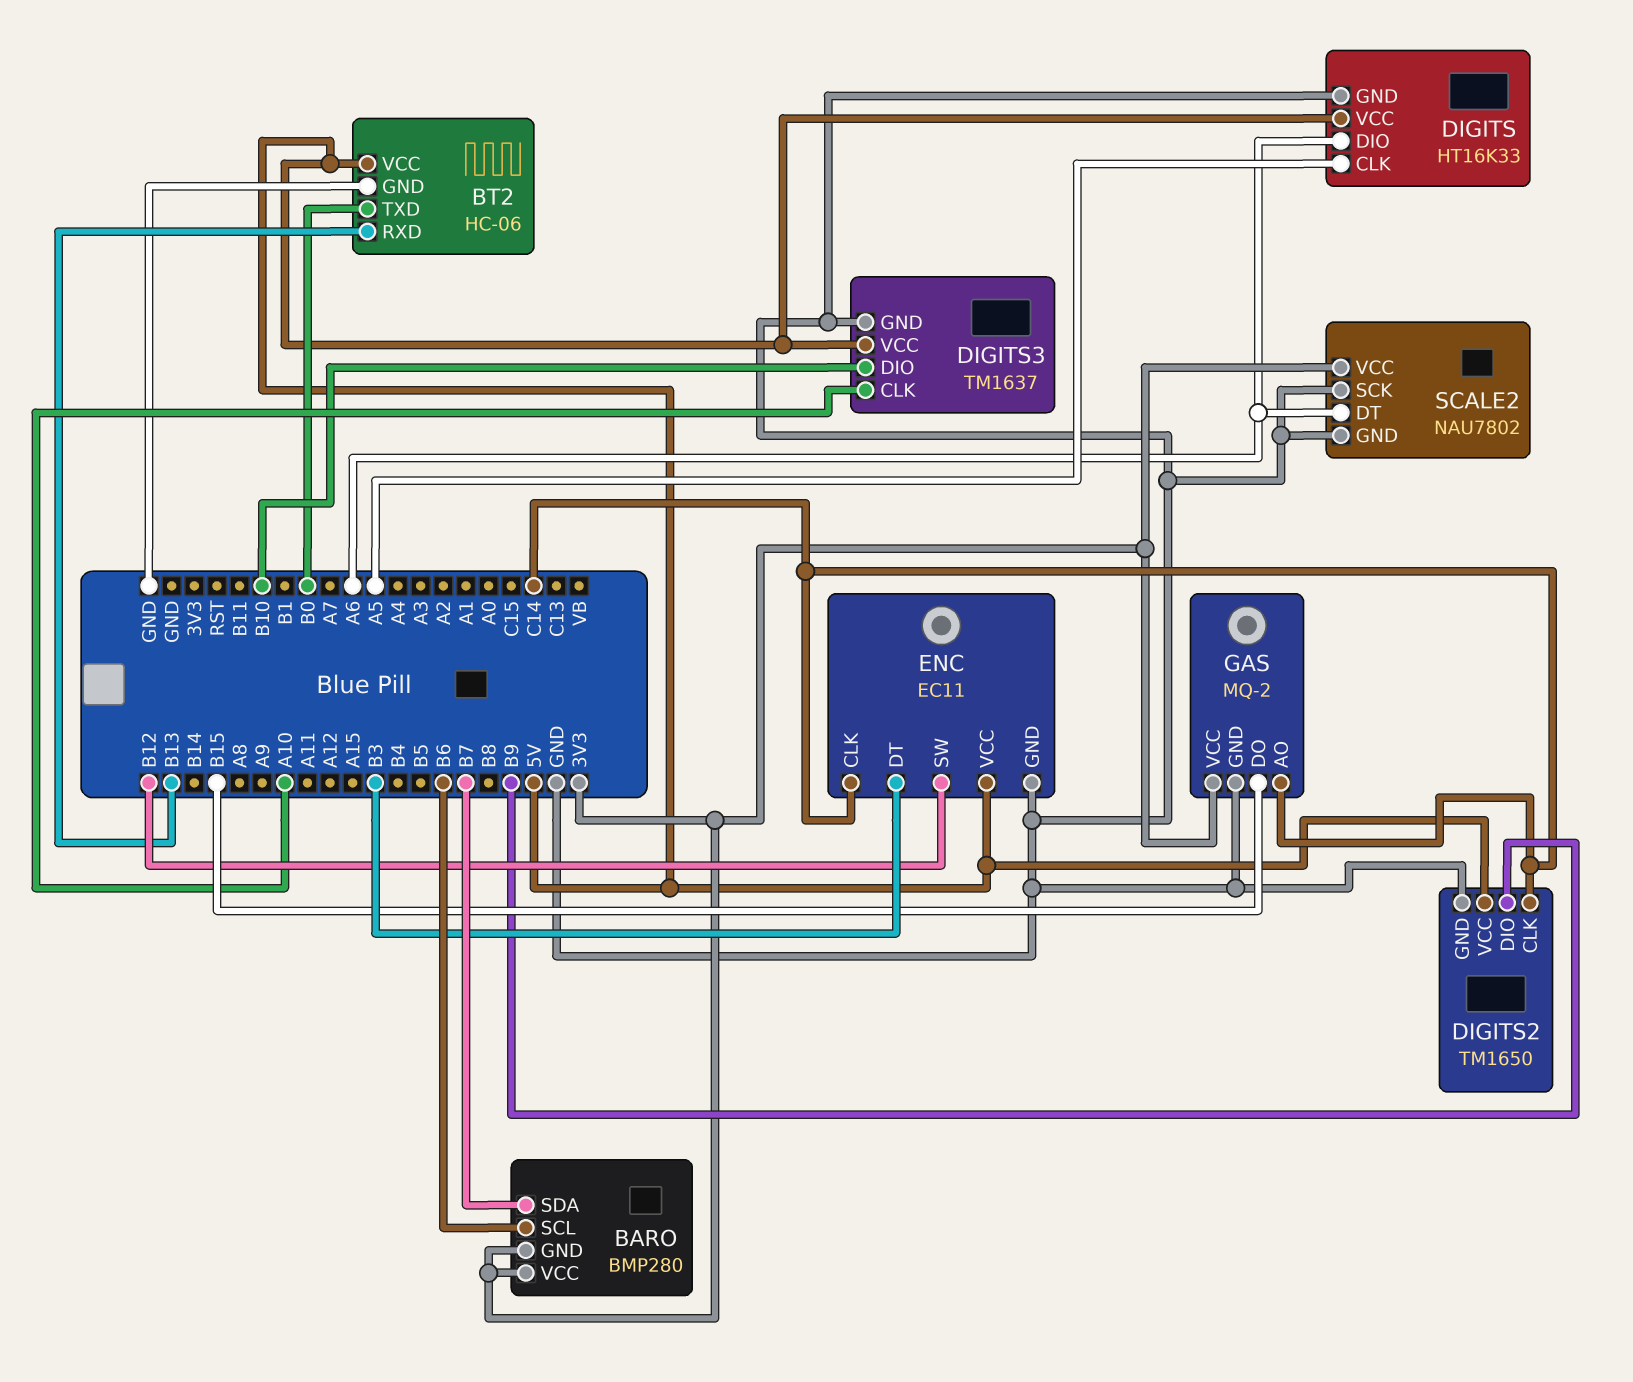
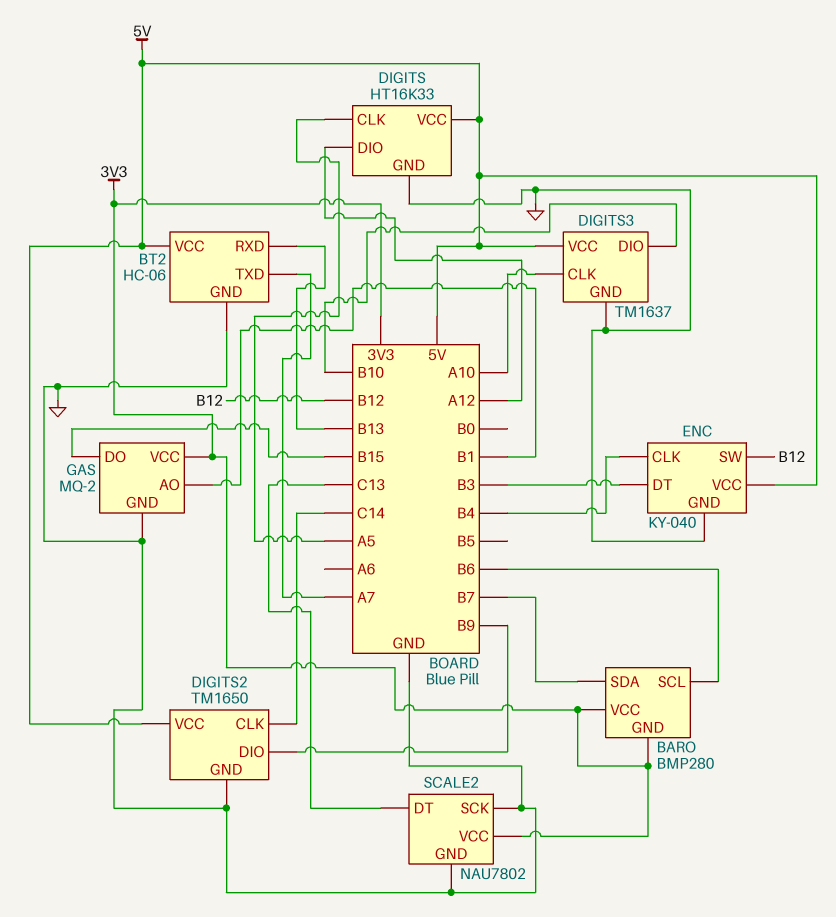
BT2 pin TXD: B0 -> A7
DIGITS pin DIO: A6 -> A12
ENC: EC11 -> KY-040
ENC pin CLK: C14 -> B4
GAS pin AO: C14 -> B1
SCALE2 pin DT: A6 -> C13

